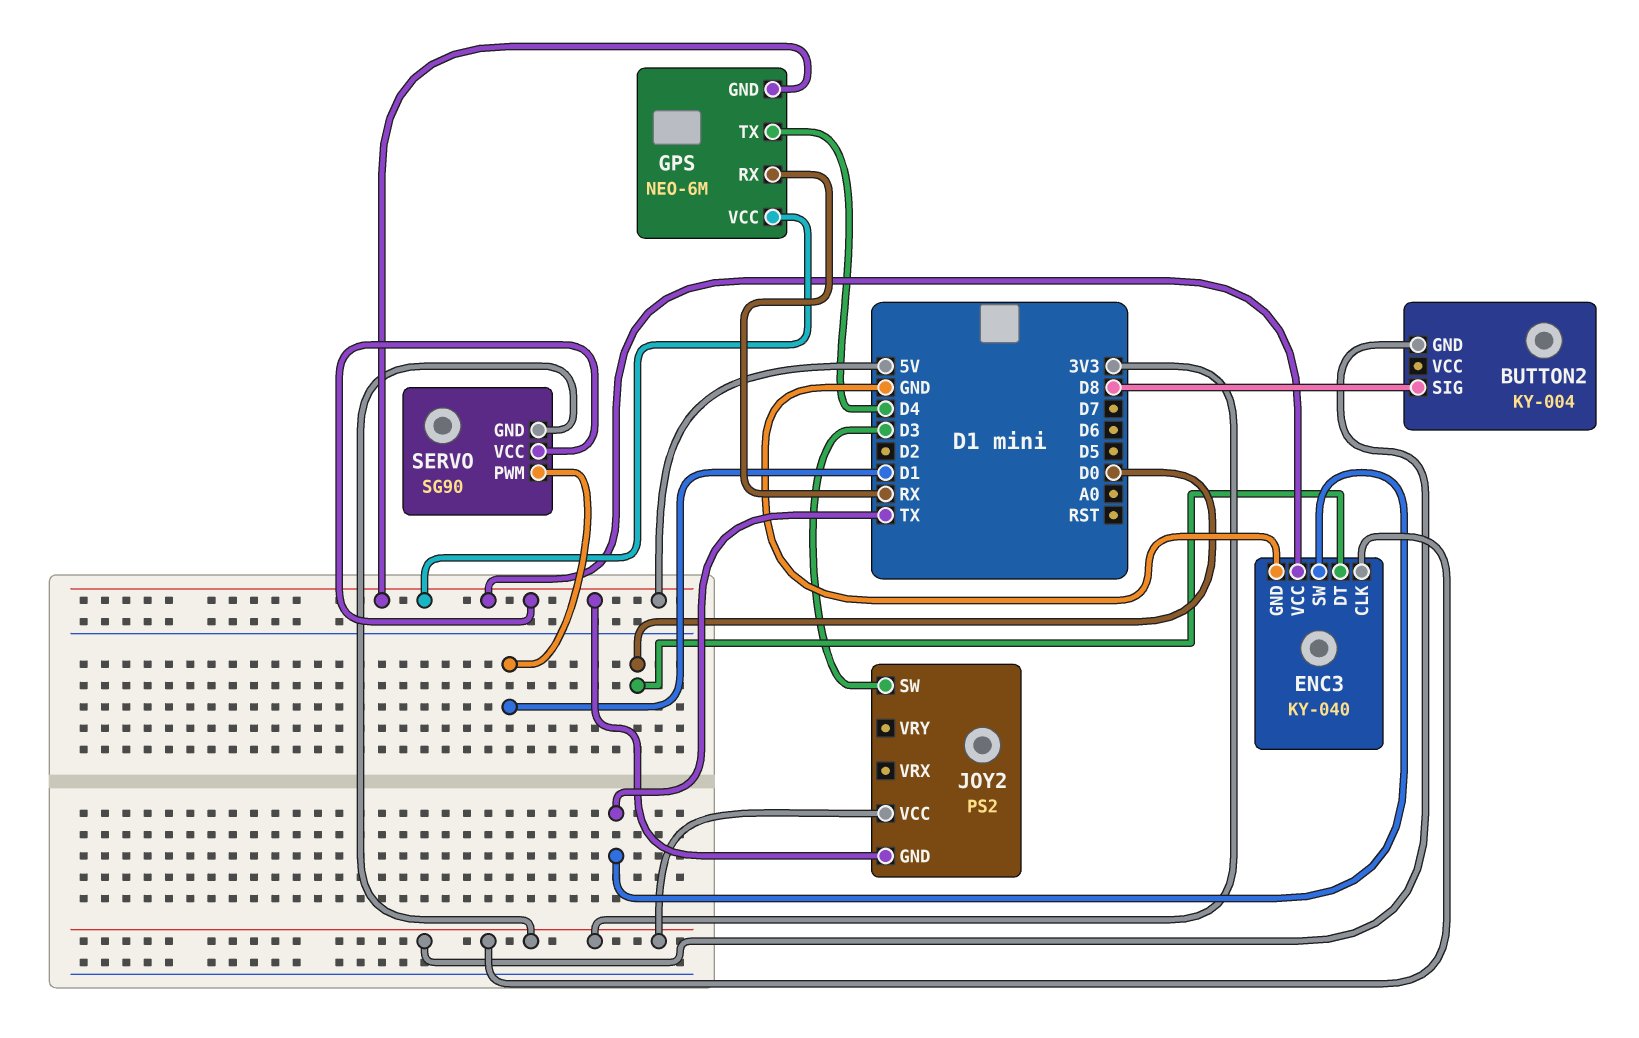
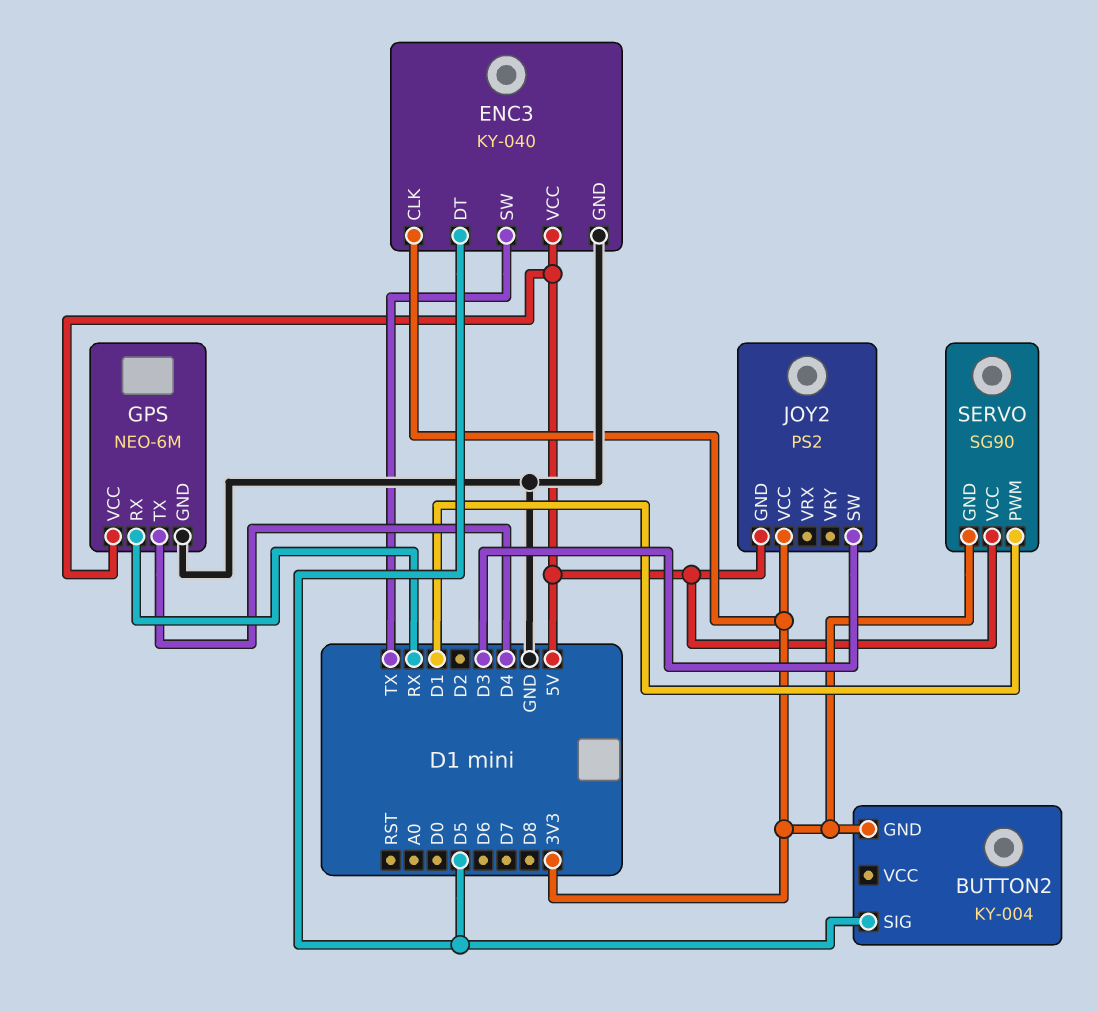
BUTTON2 pin SIG: D8 -> D5
ENC3 pin DT: D0 -> D5
GPS pin GND: 5V -> GND

